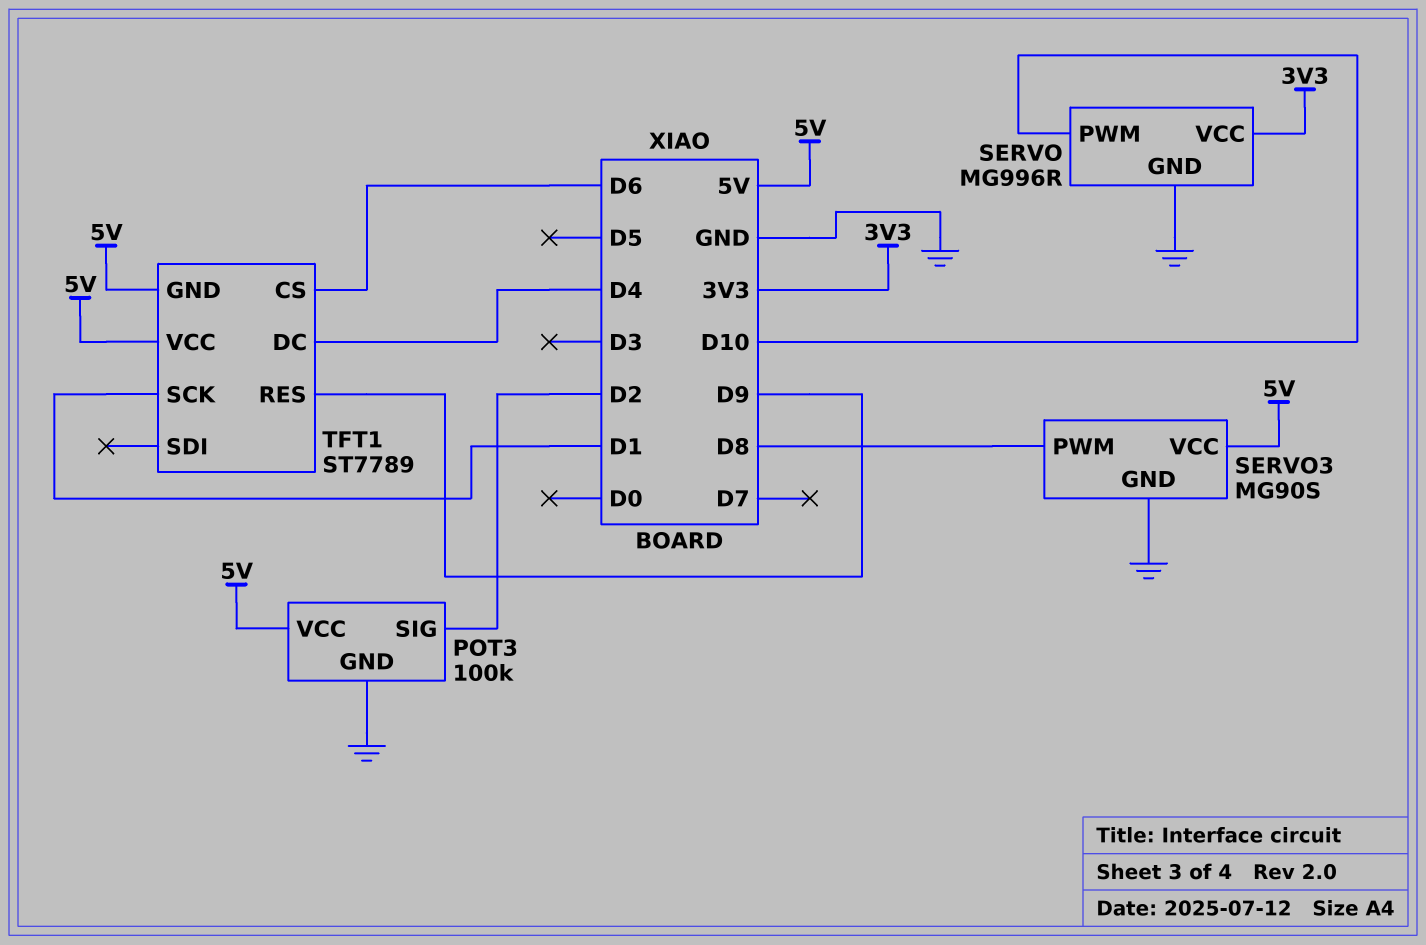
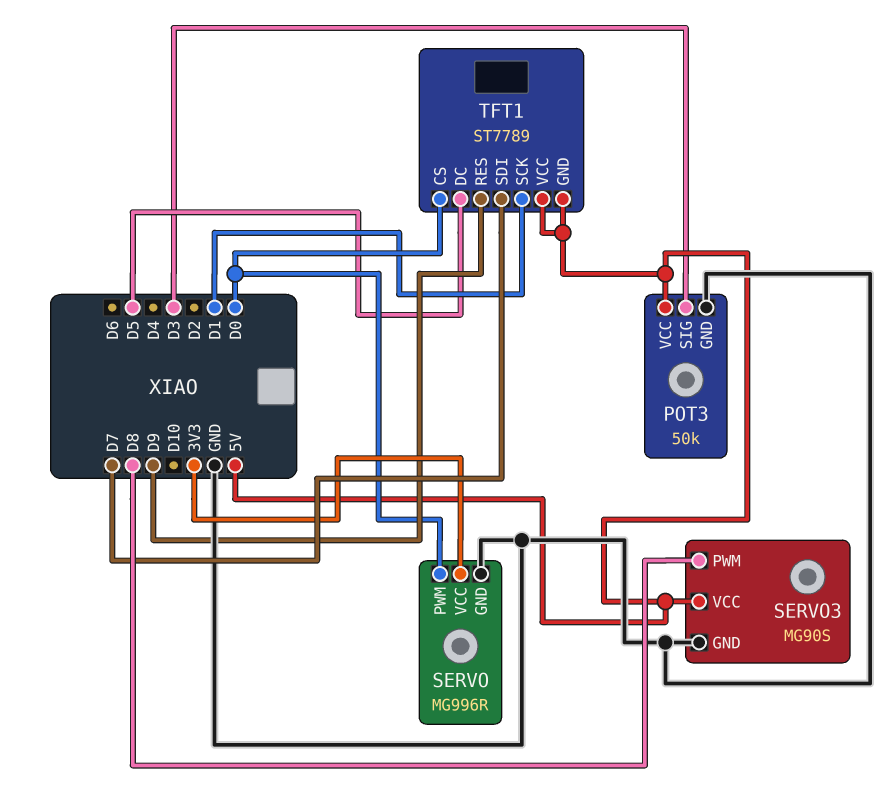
POT3: 100k -> 50k
POT3 pin SIG: D2 -> D3
SERVO pin PWM: D10 -> D0
TFT1 pin CS: D6 -> D0
TFT1 pin DC: D4 -> D5
TFT1 pin SDI: none -> D7

